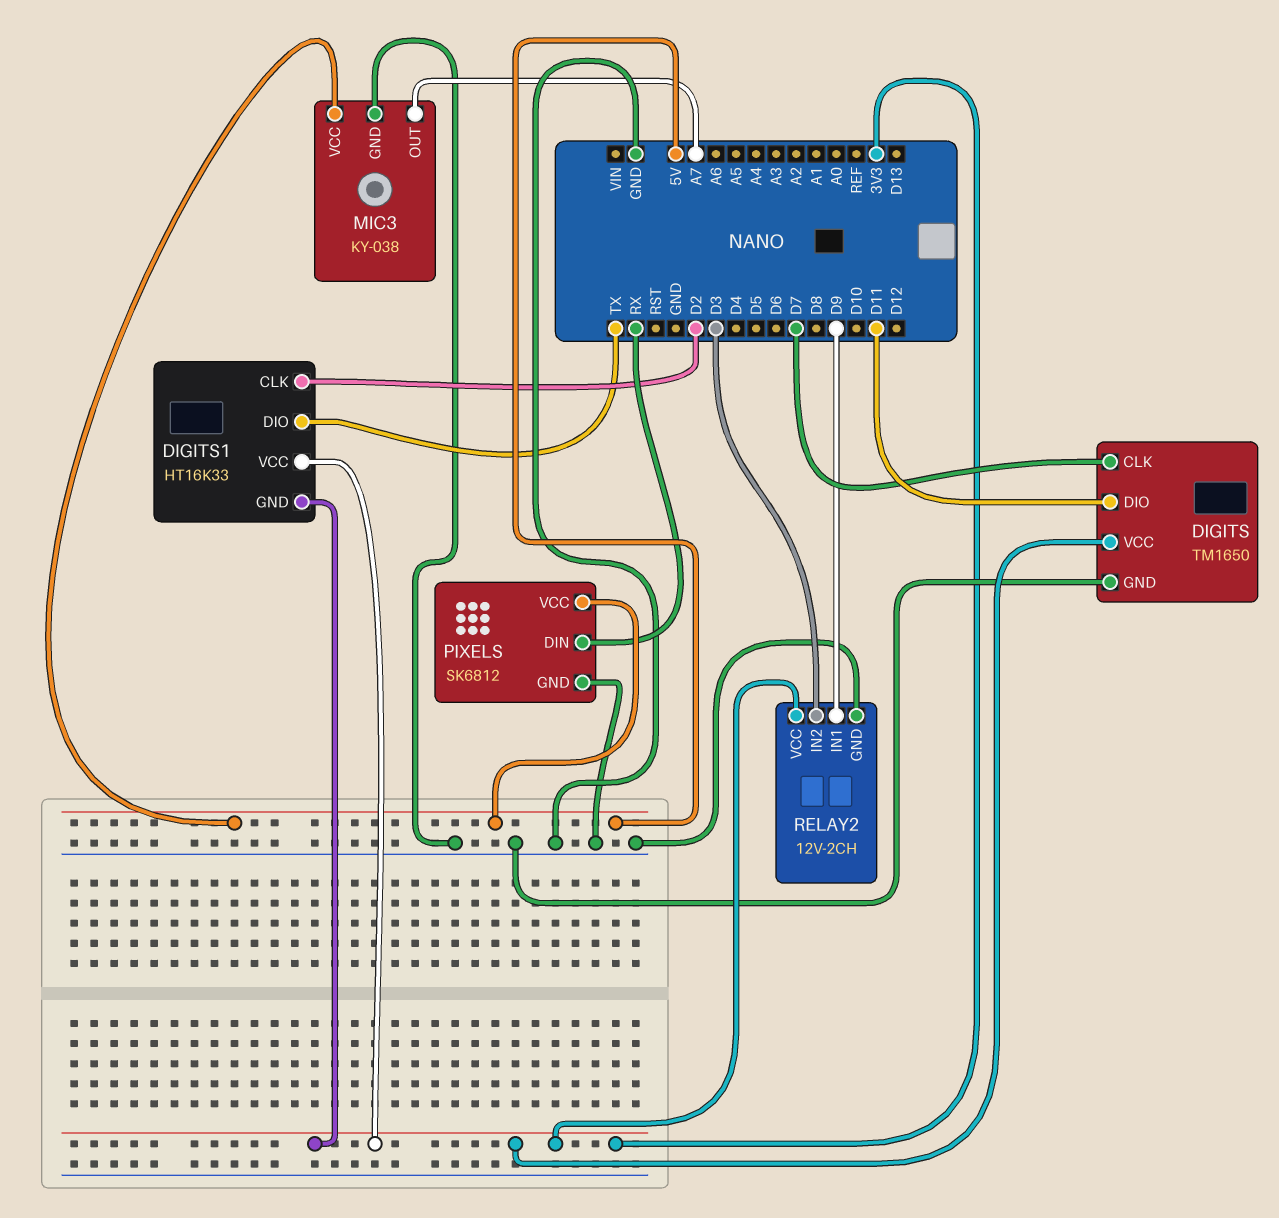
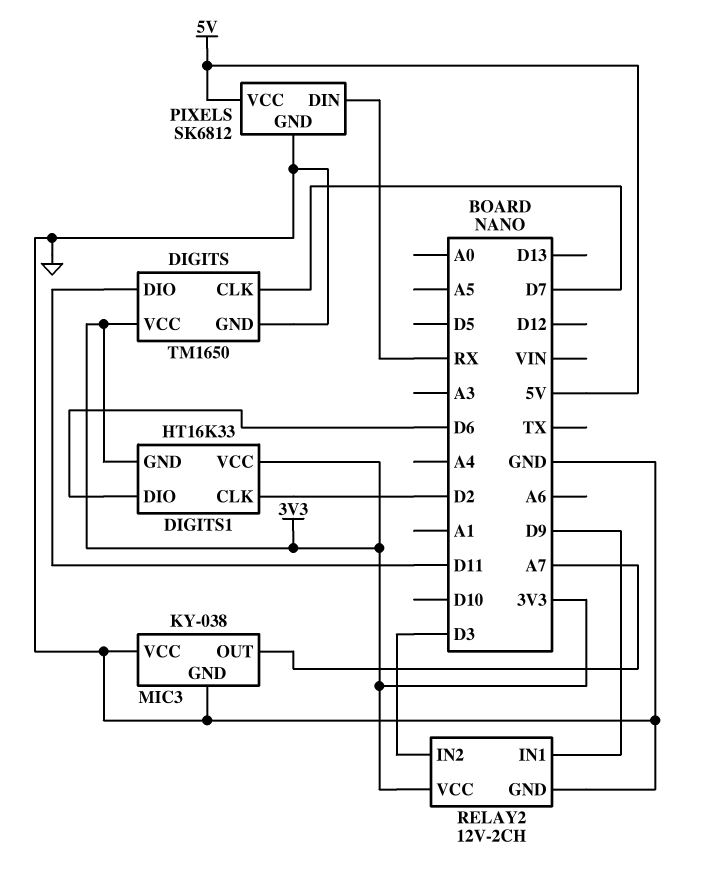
DIGITS1 pin DIO: TX -> D6
MIC3 pin VCC: 5V -> GND

